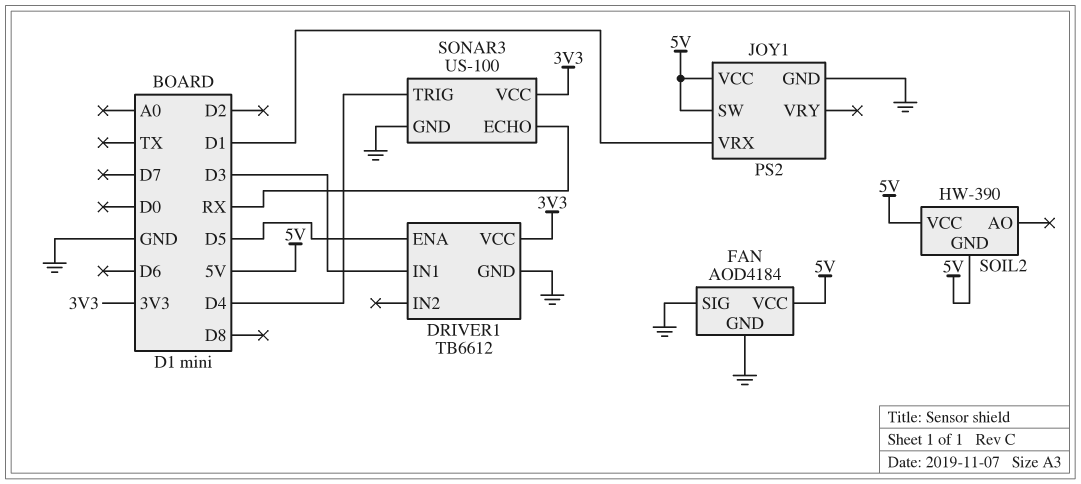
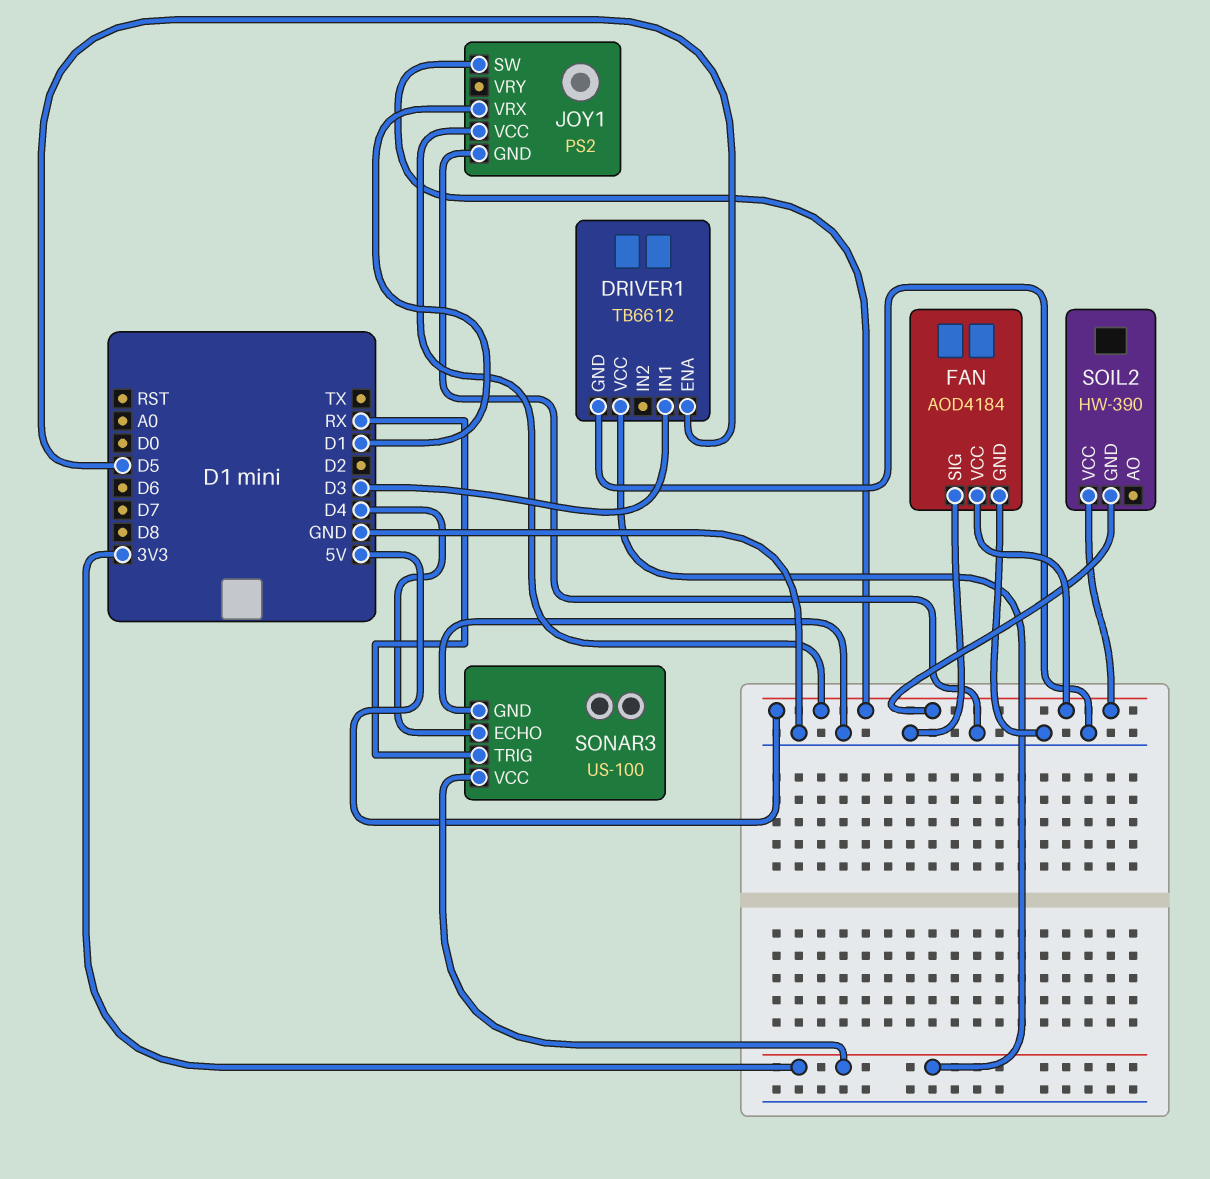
SONAR3 pin ECHO: RX -> D4
SONAR3 pin TRIG: D4 -> RX

